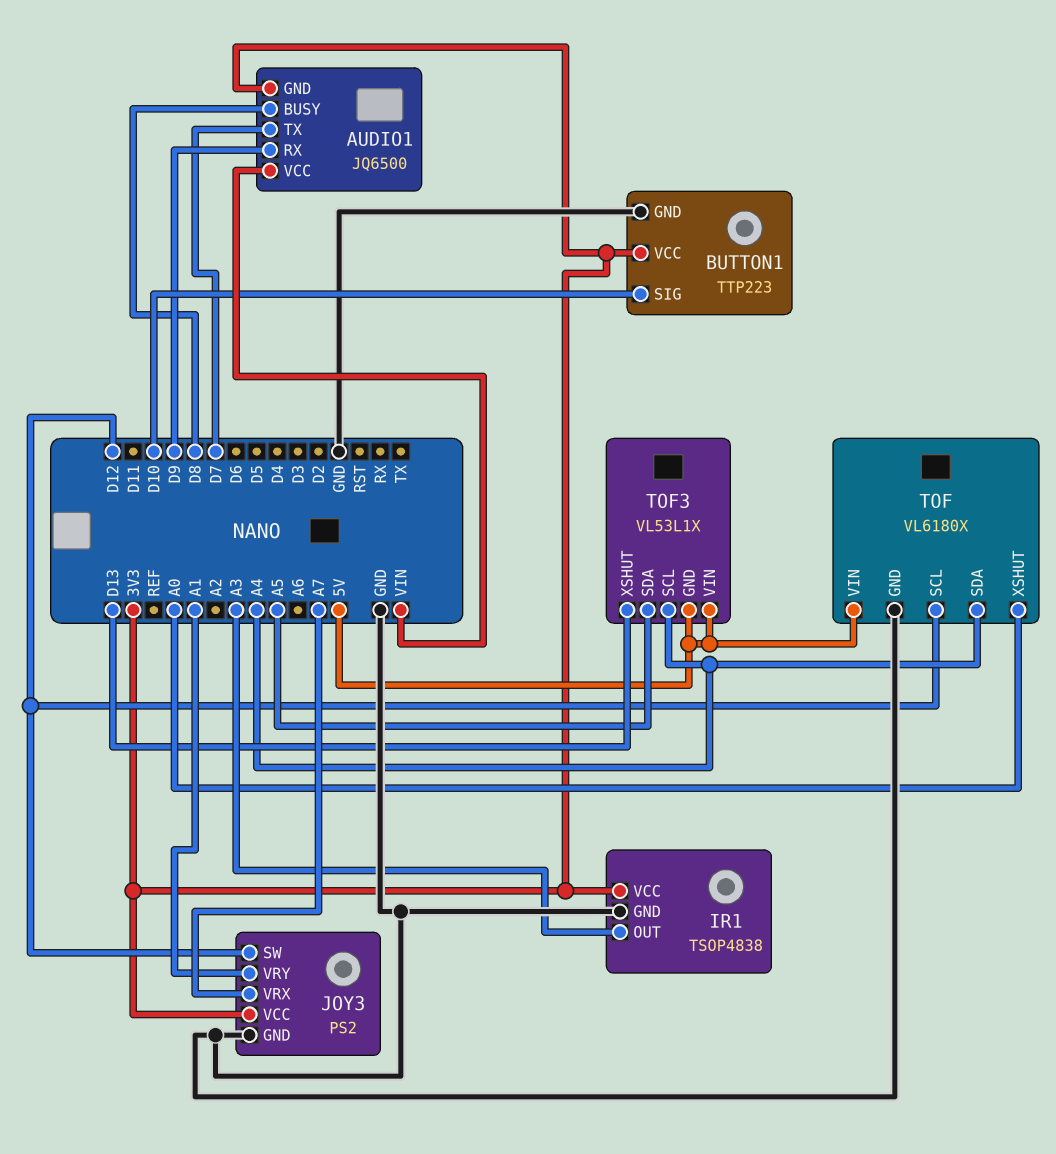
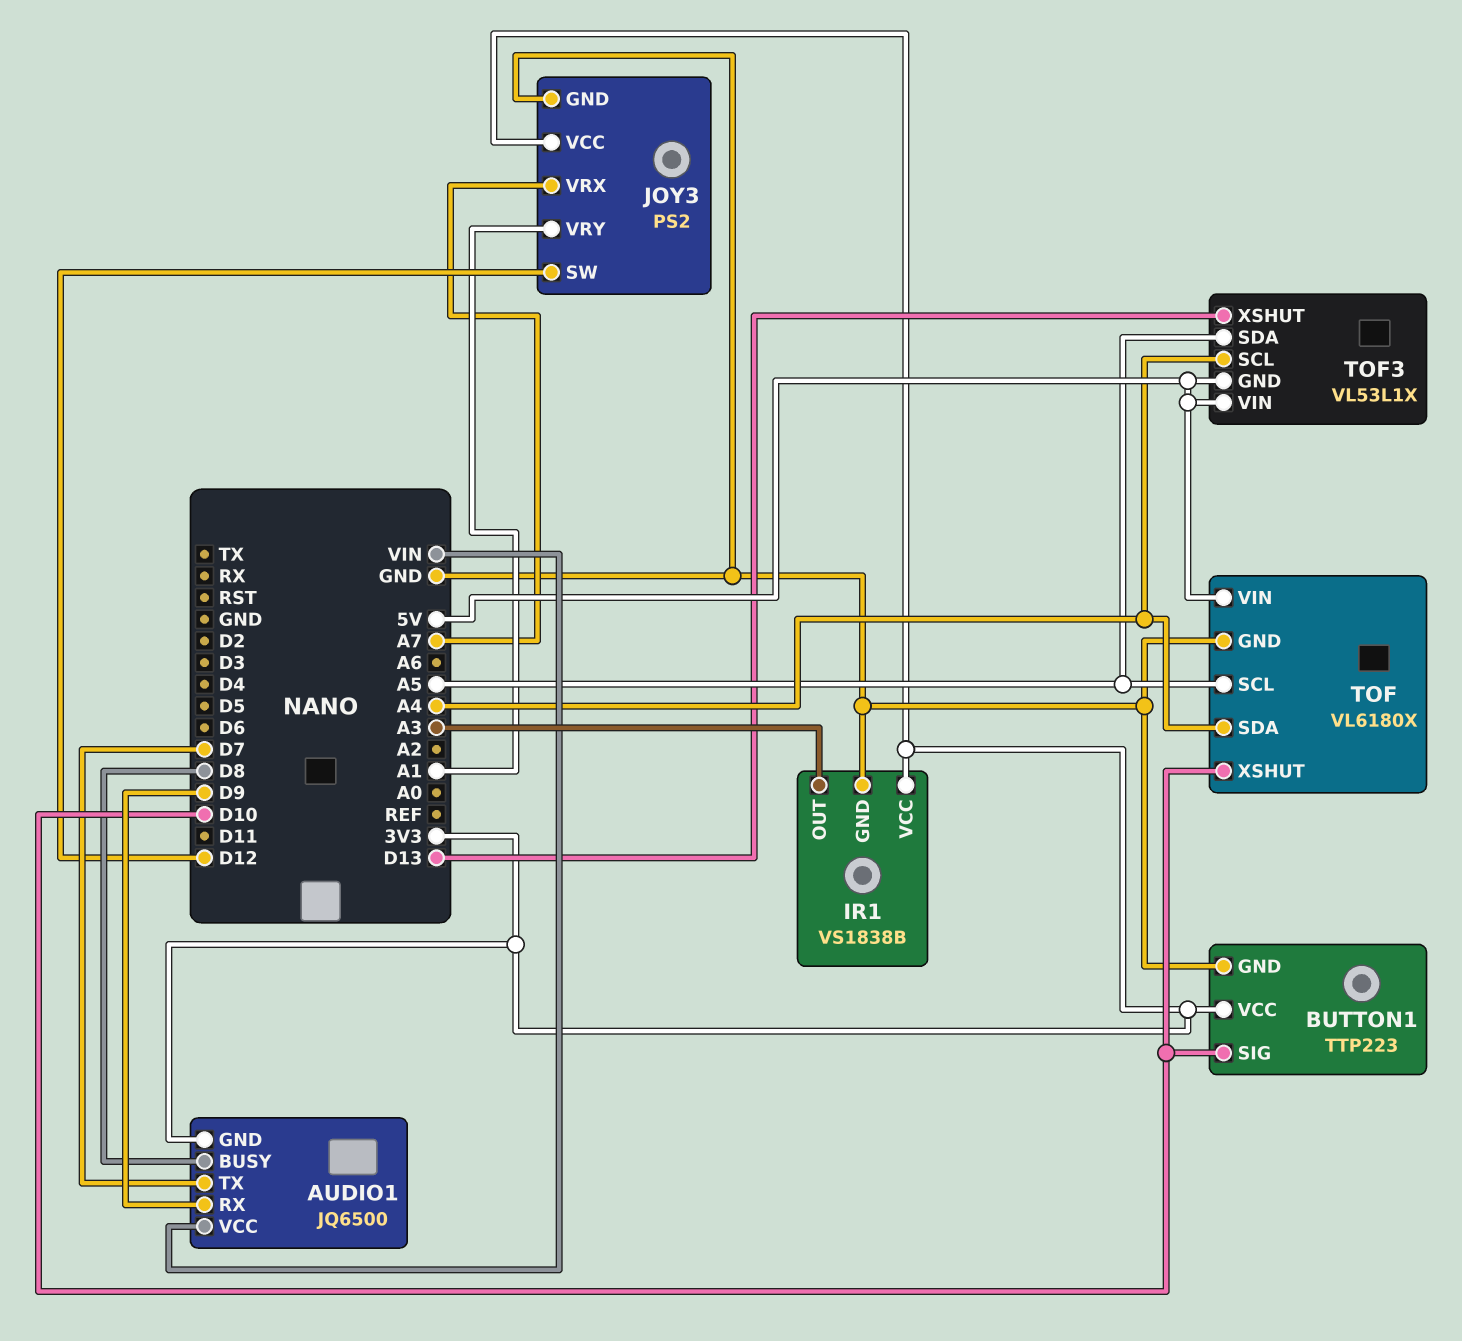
IR1: TSOP4838 -> VS1838B
TOF pin SCL: D12 -> A5
TOF pin XSHUT: A0 -> D10

